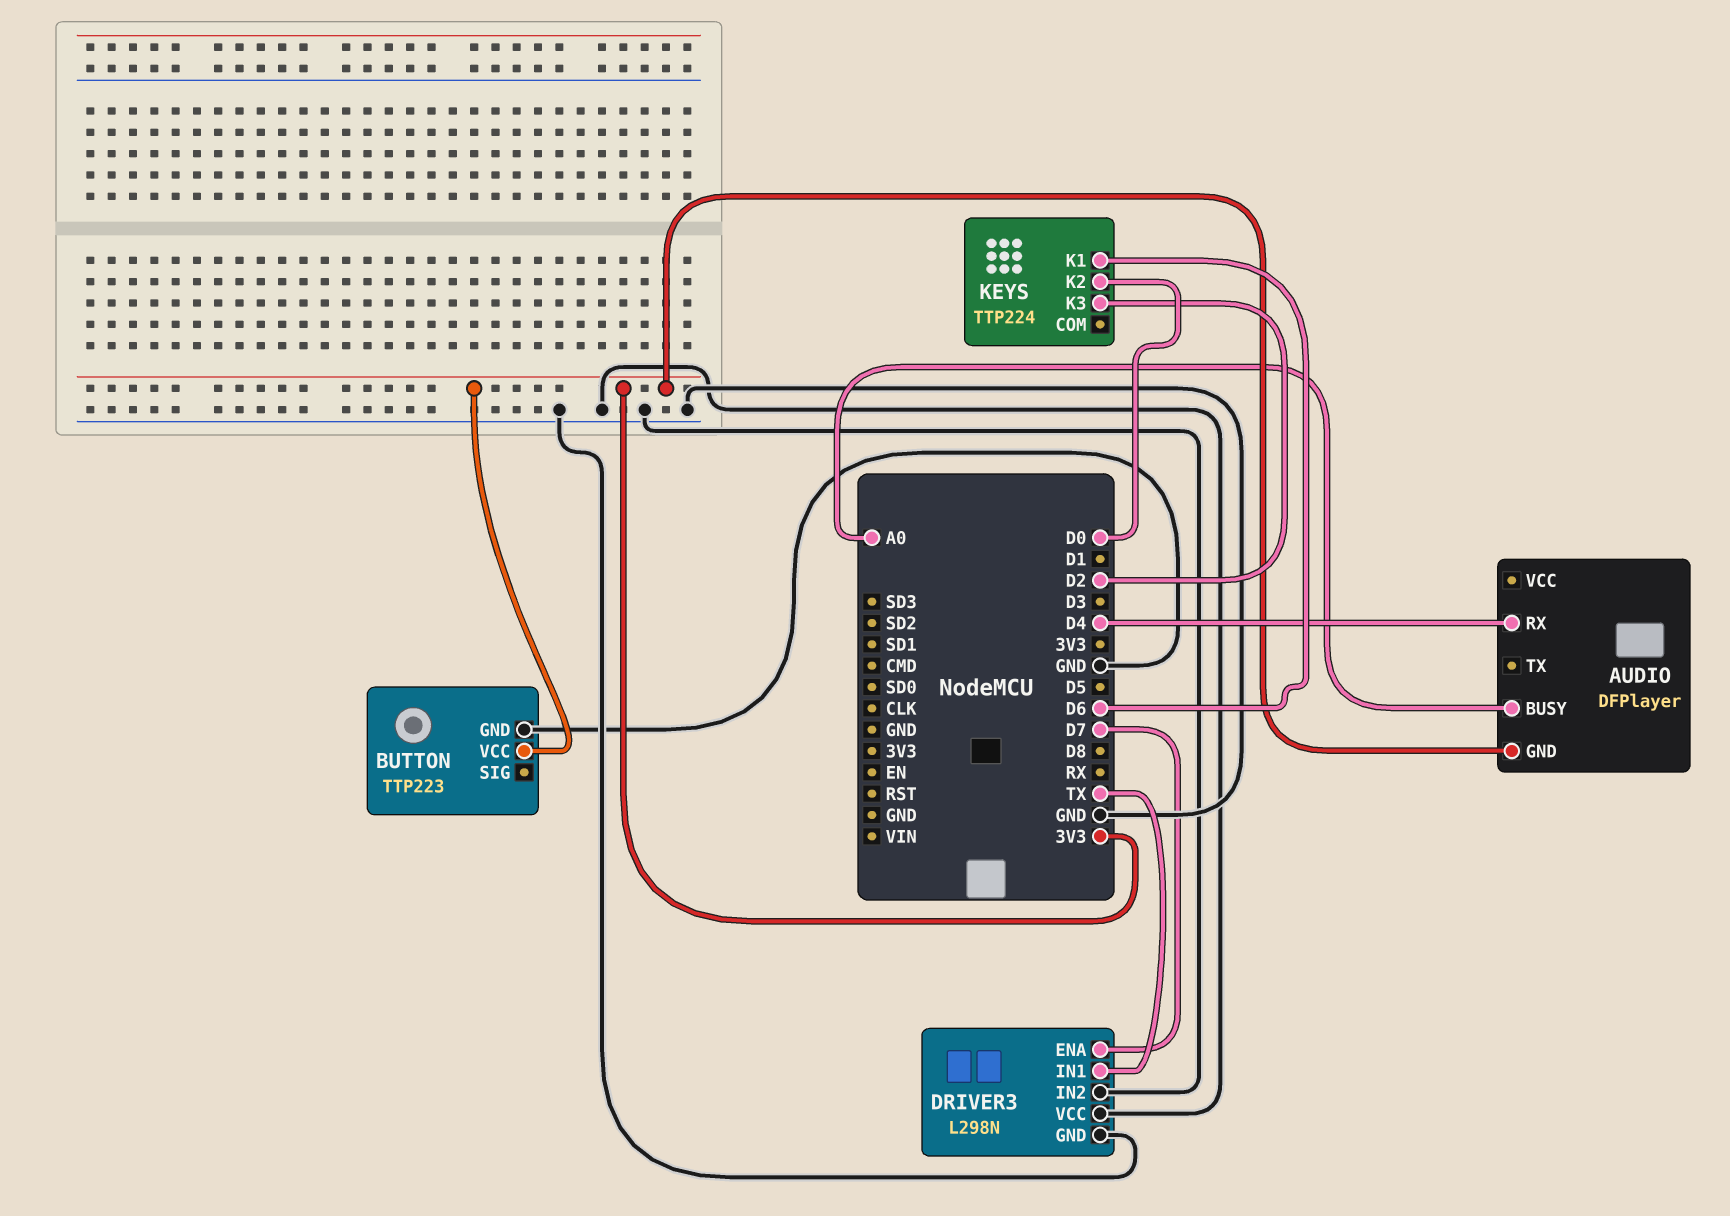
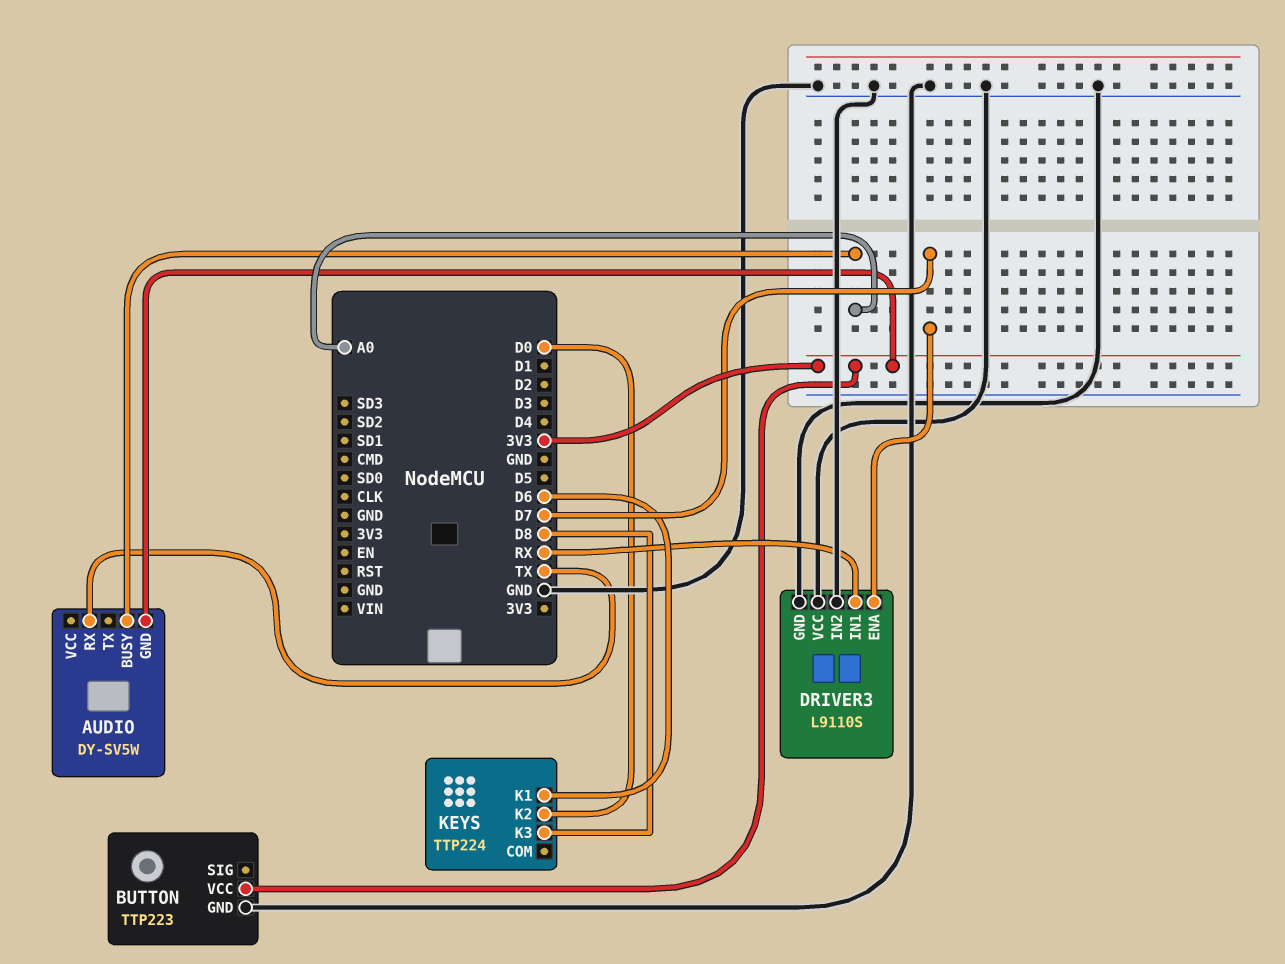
AUDIO: DFPlayer -> DY-SV5W
AUDIO pin RX: D4 -> TX
DRIVER3: L298N -> L9110S
DRIVER3 pin IN1: TX -> RX
KEYS pin K3: D2 -> D8

